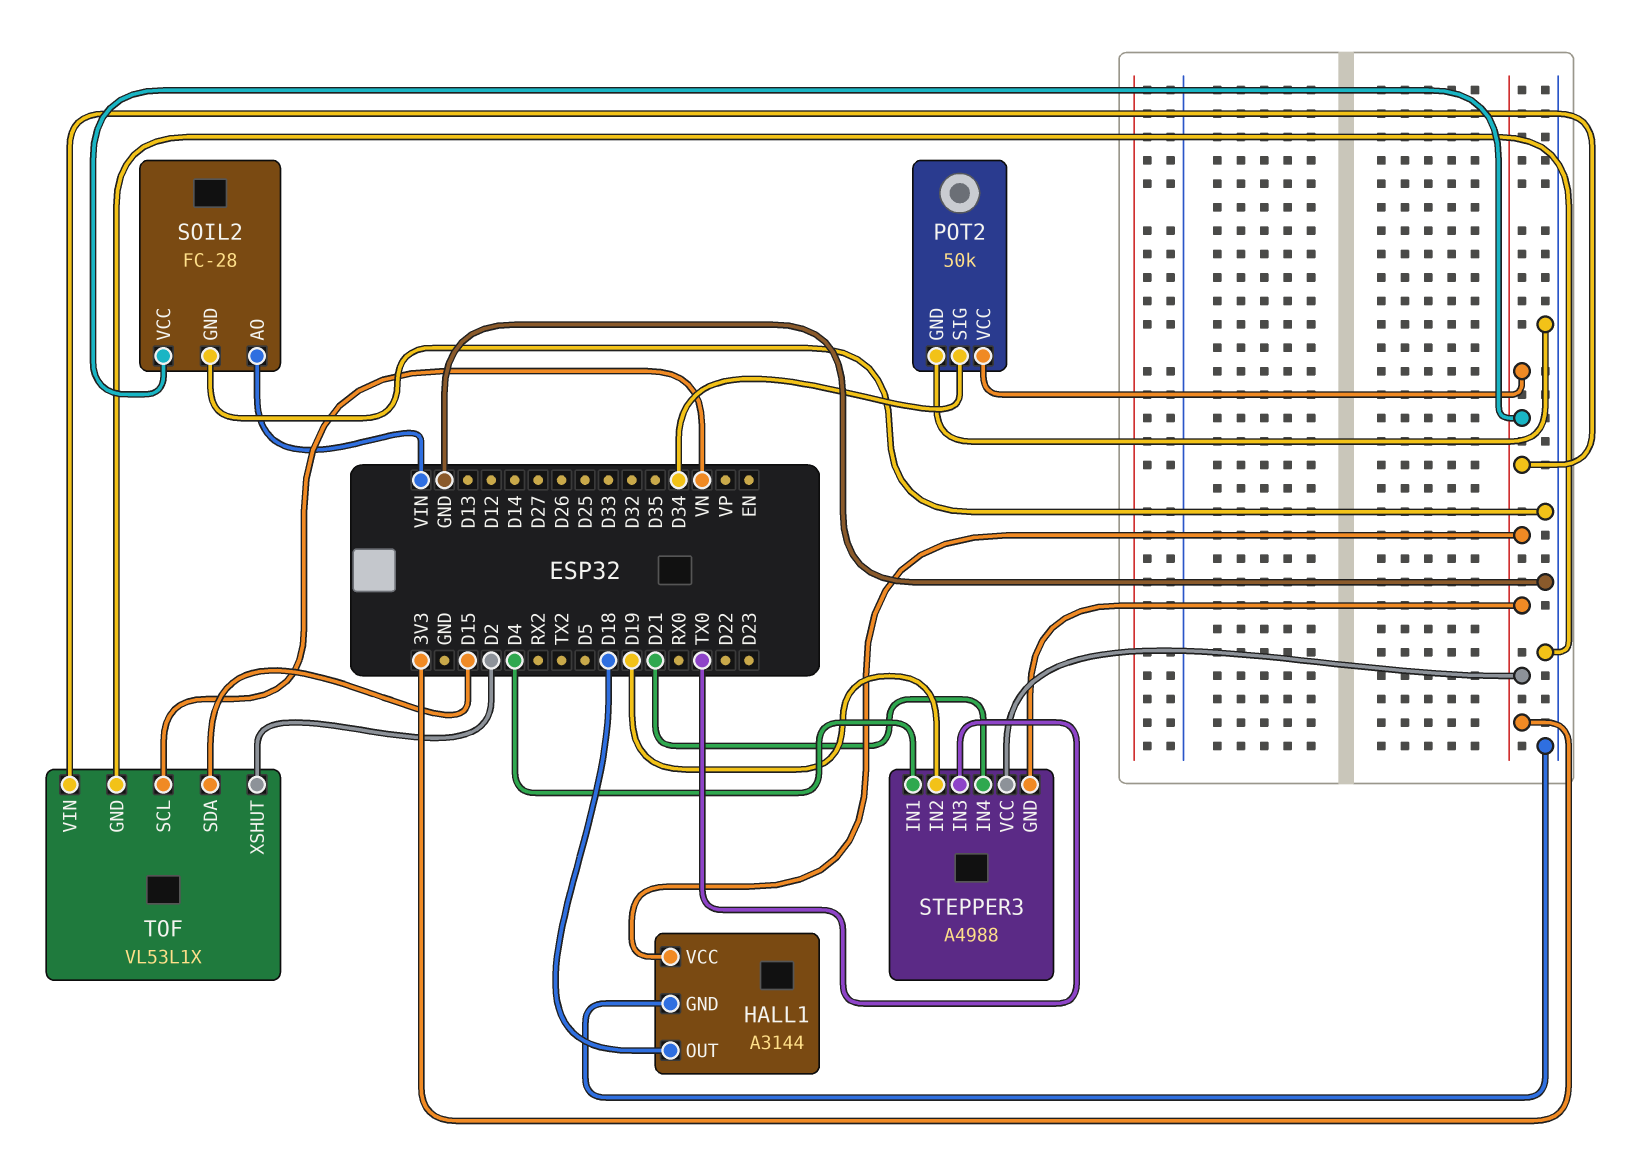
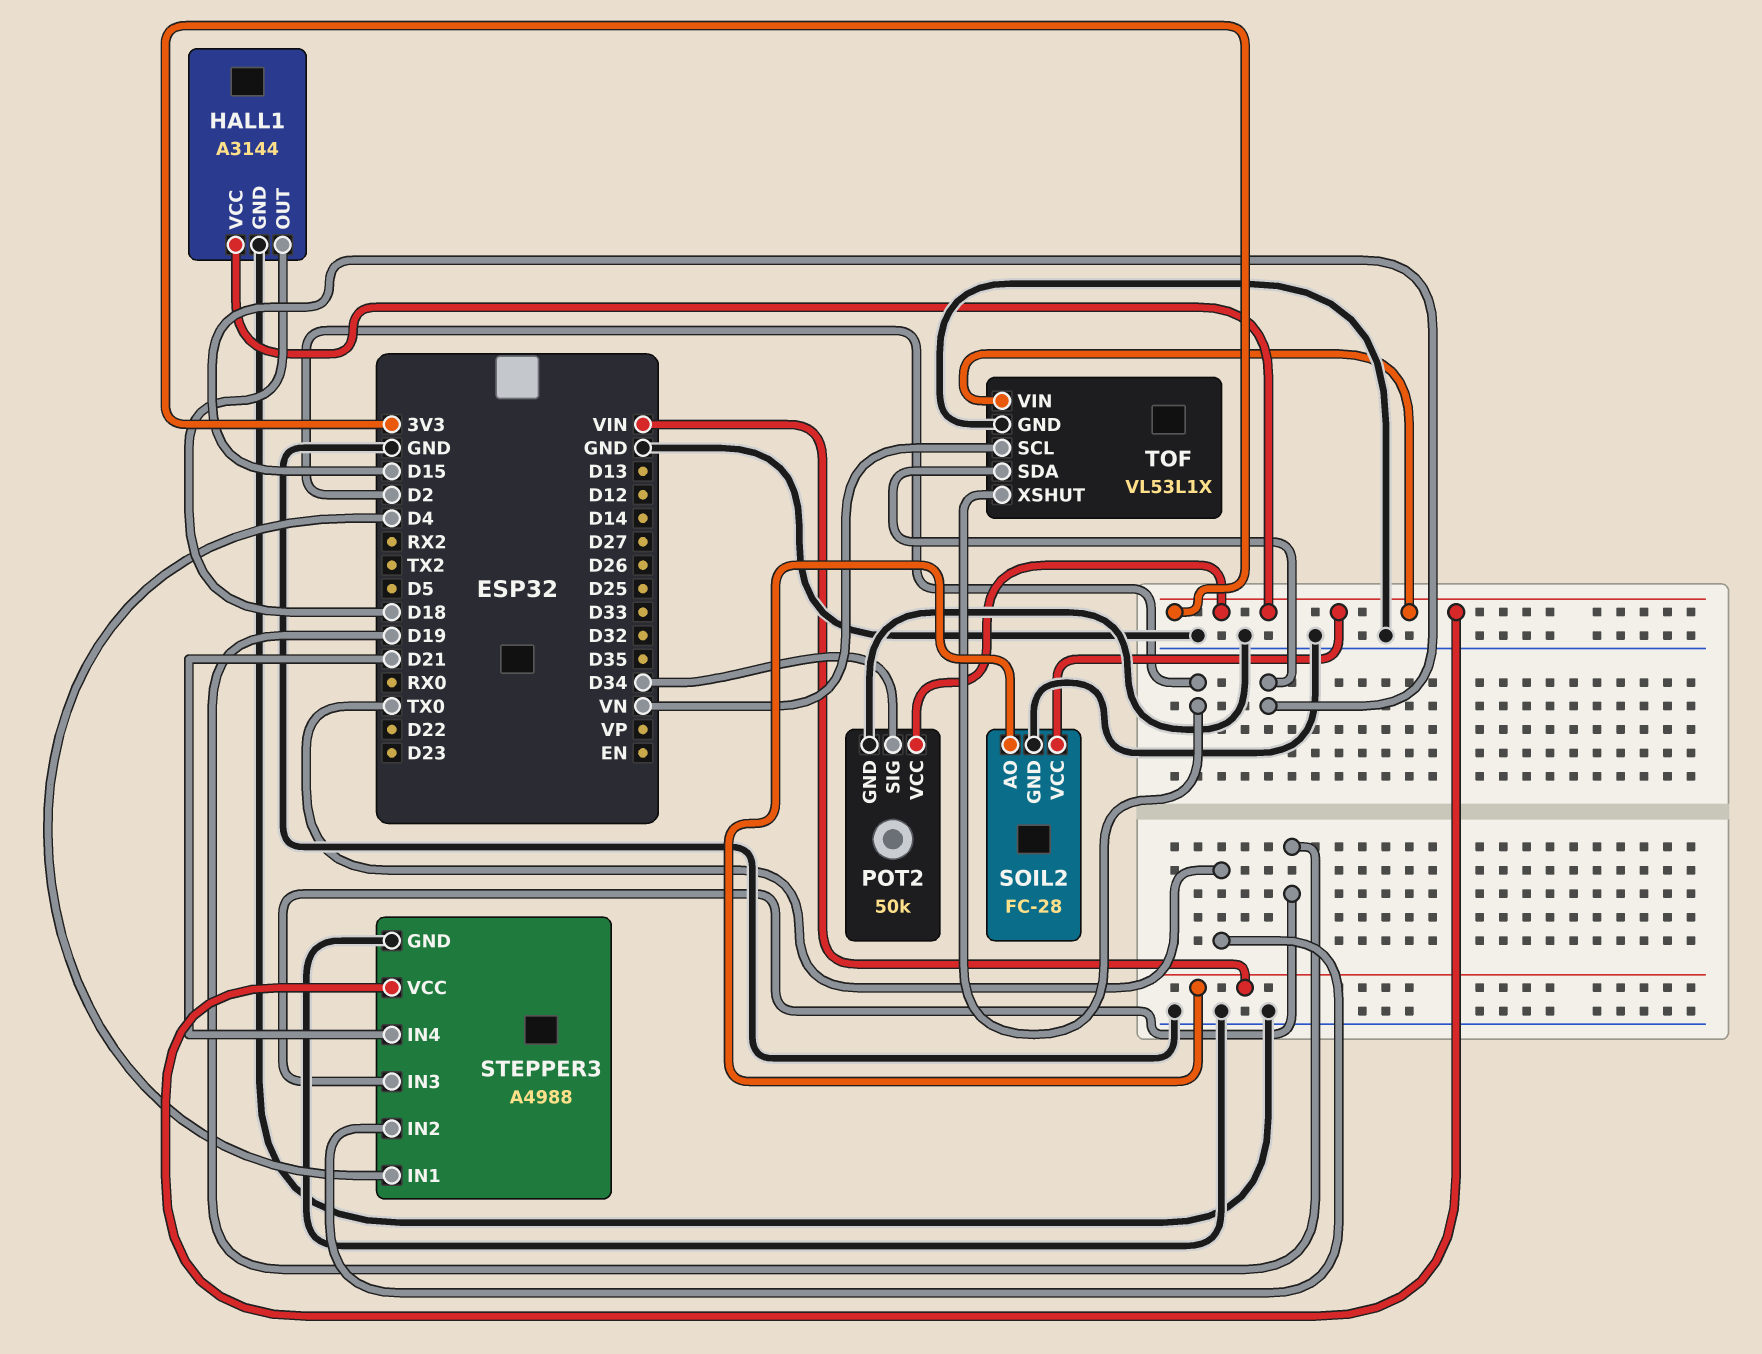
STEPPER3 pin GND: 3V3 -> GND
STEPPER3 pin IN2: D19 -> TX0
STEPPER3 pin IN3: TX0 -> D19

